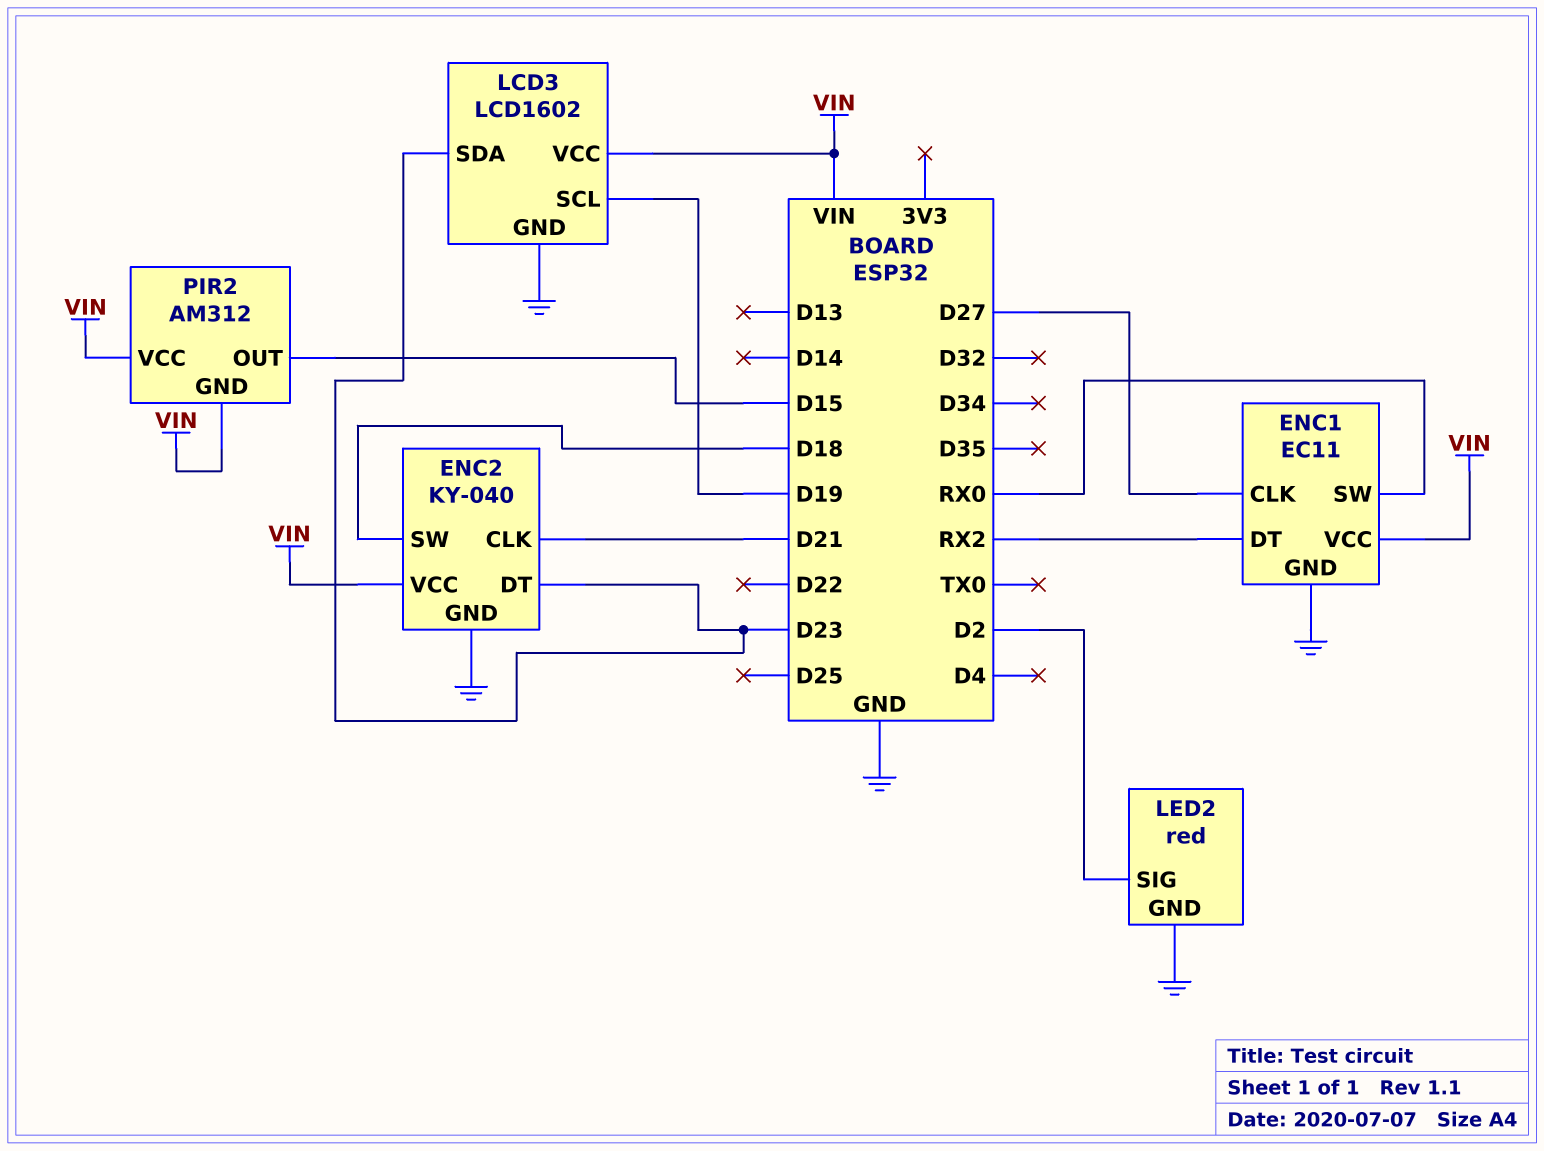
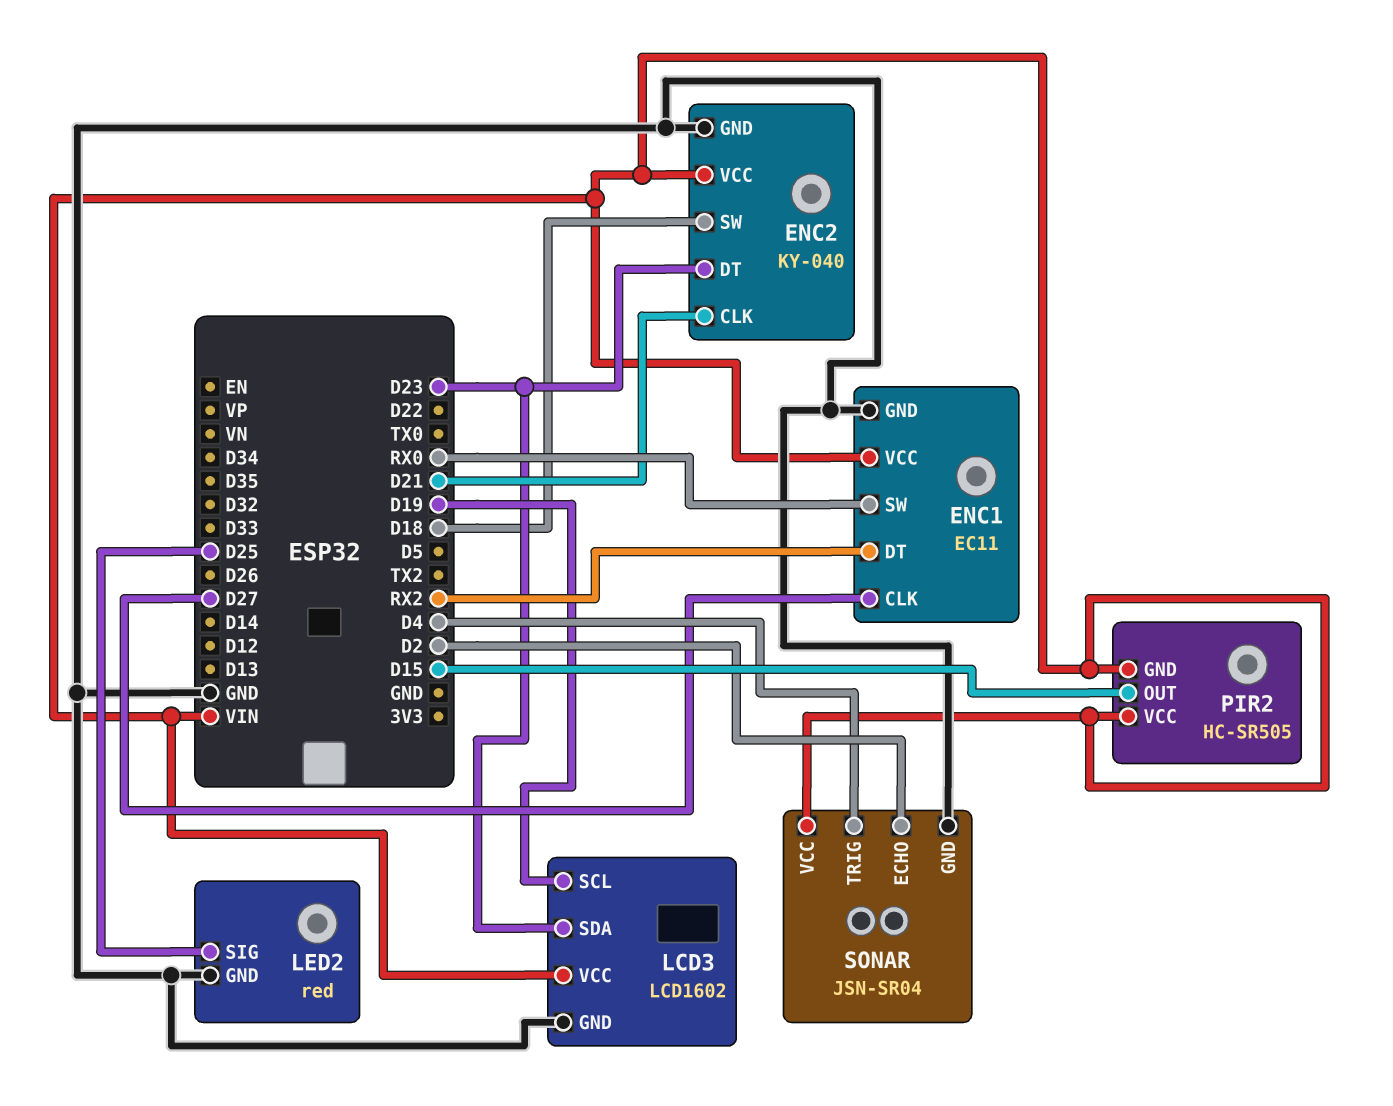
LED2 pin SIG: D2 -> D25
PIR2: AM312 -> HC-SR505
SONAR: none -> JSN-SR04
SONAR pin ECHO: none -> D2
SONAR pin GND: none -> GND
SONAR pin TRIG: none -> D4
SONAR pin VCC: none -> VIN

